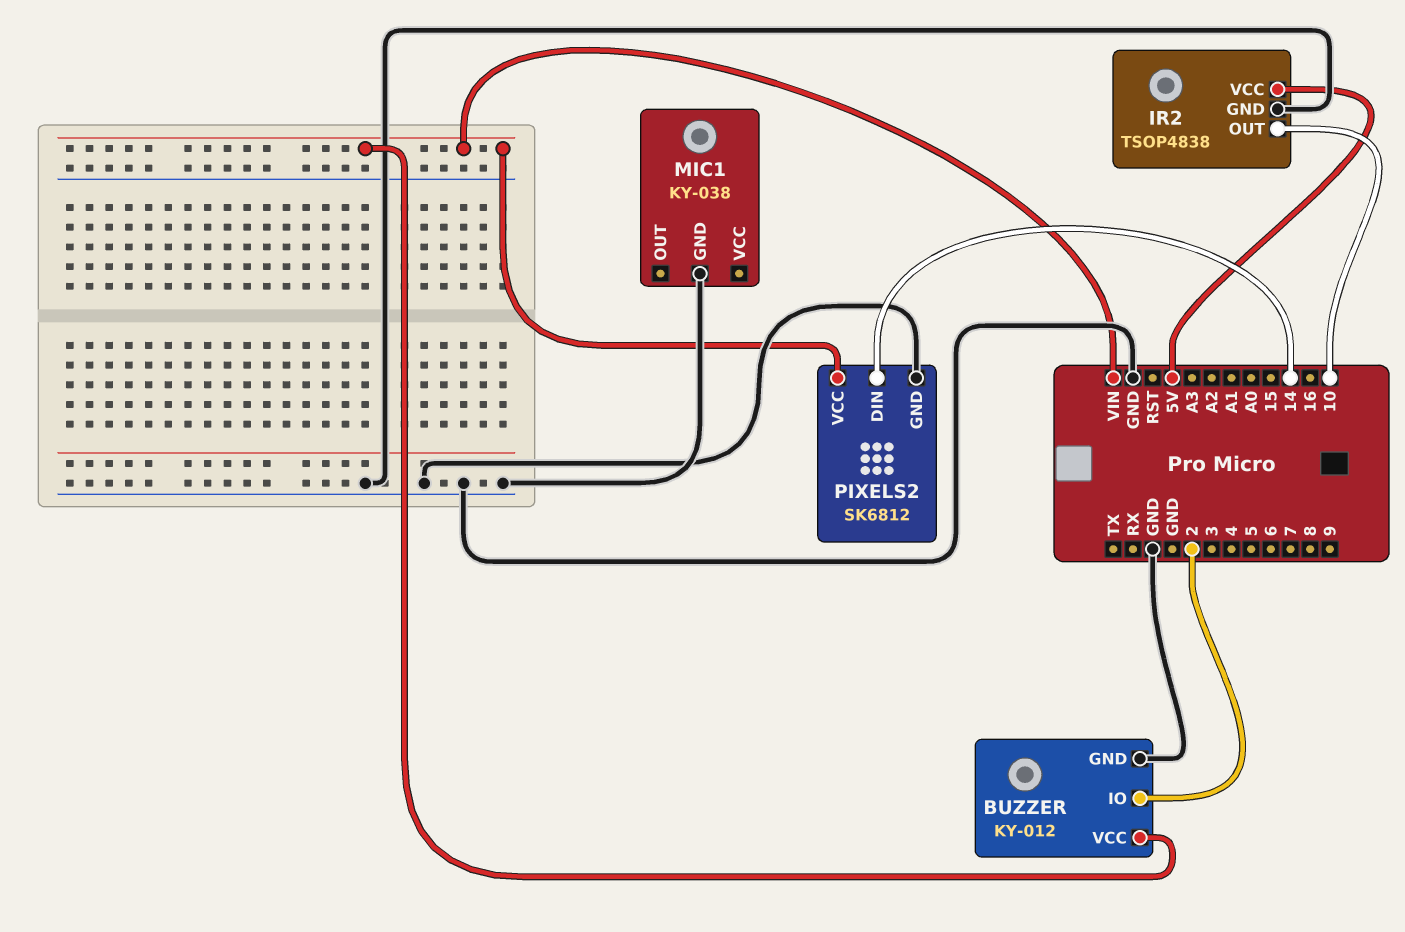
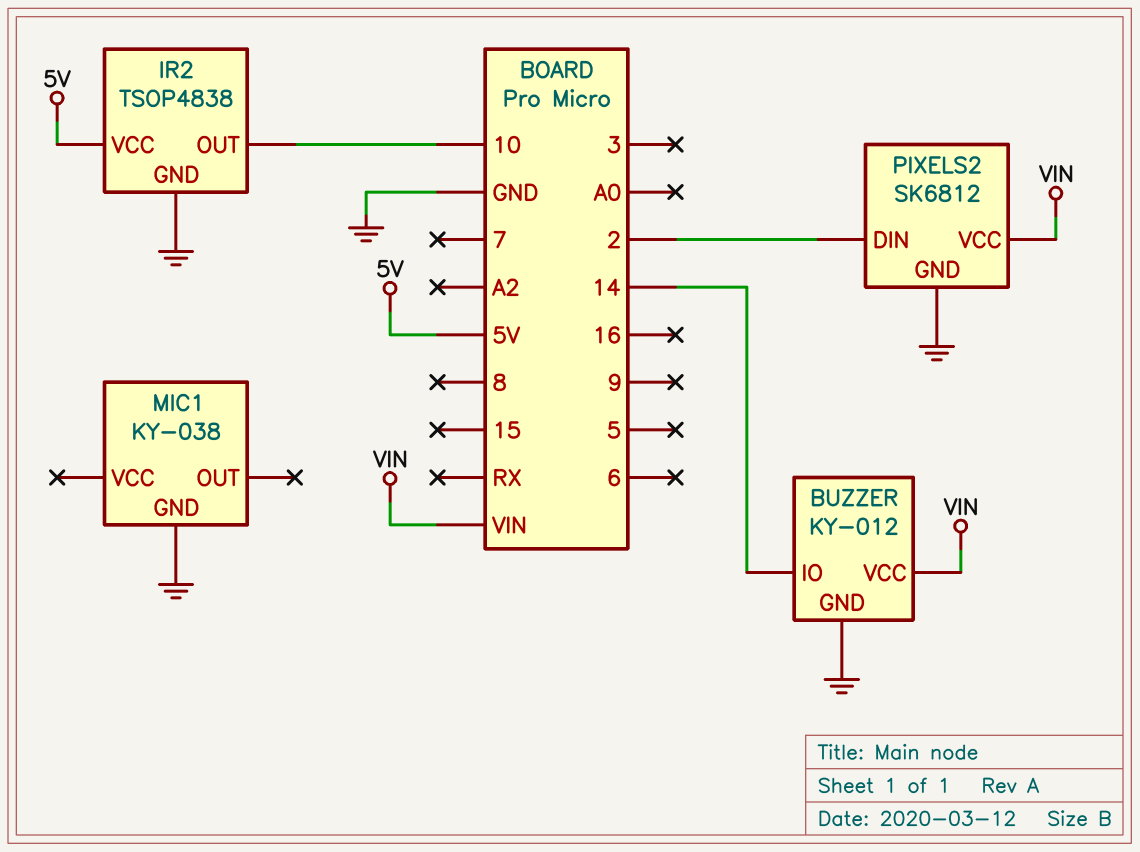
BUZZER pin IO: 2 -> 14
PIXELS2 pin DIN: 14 -> 2

